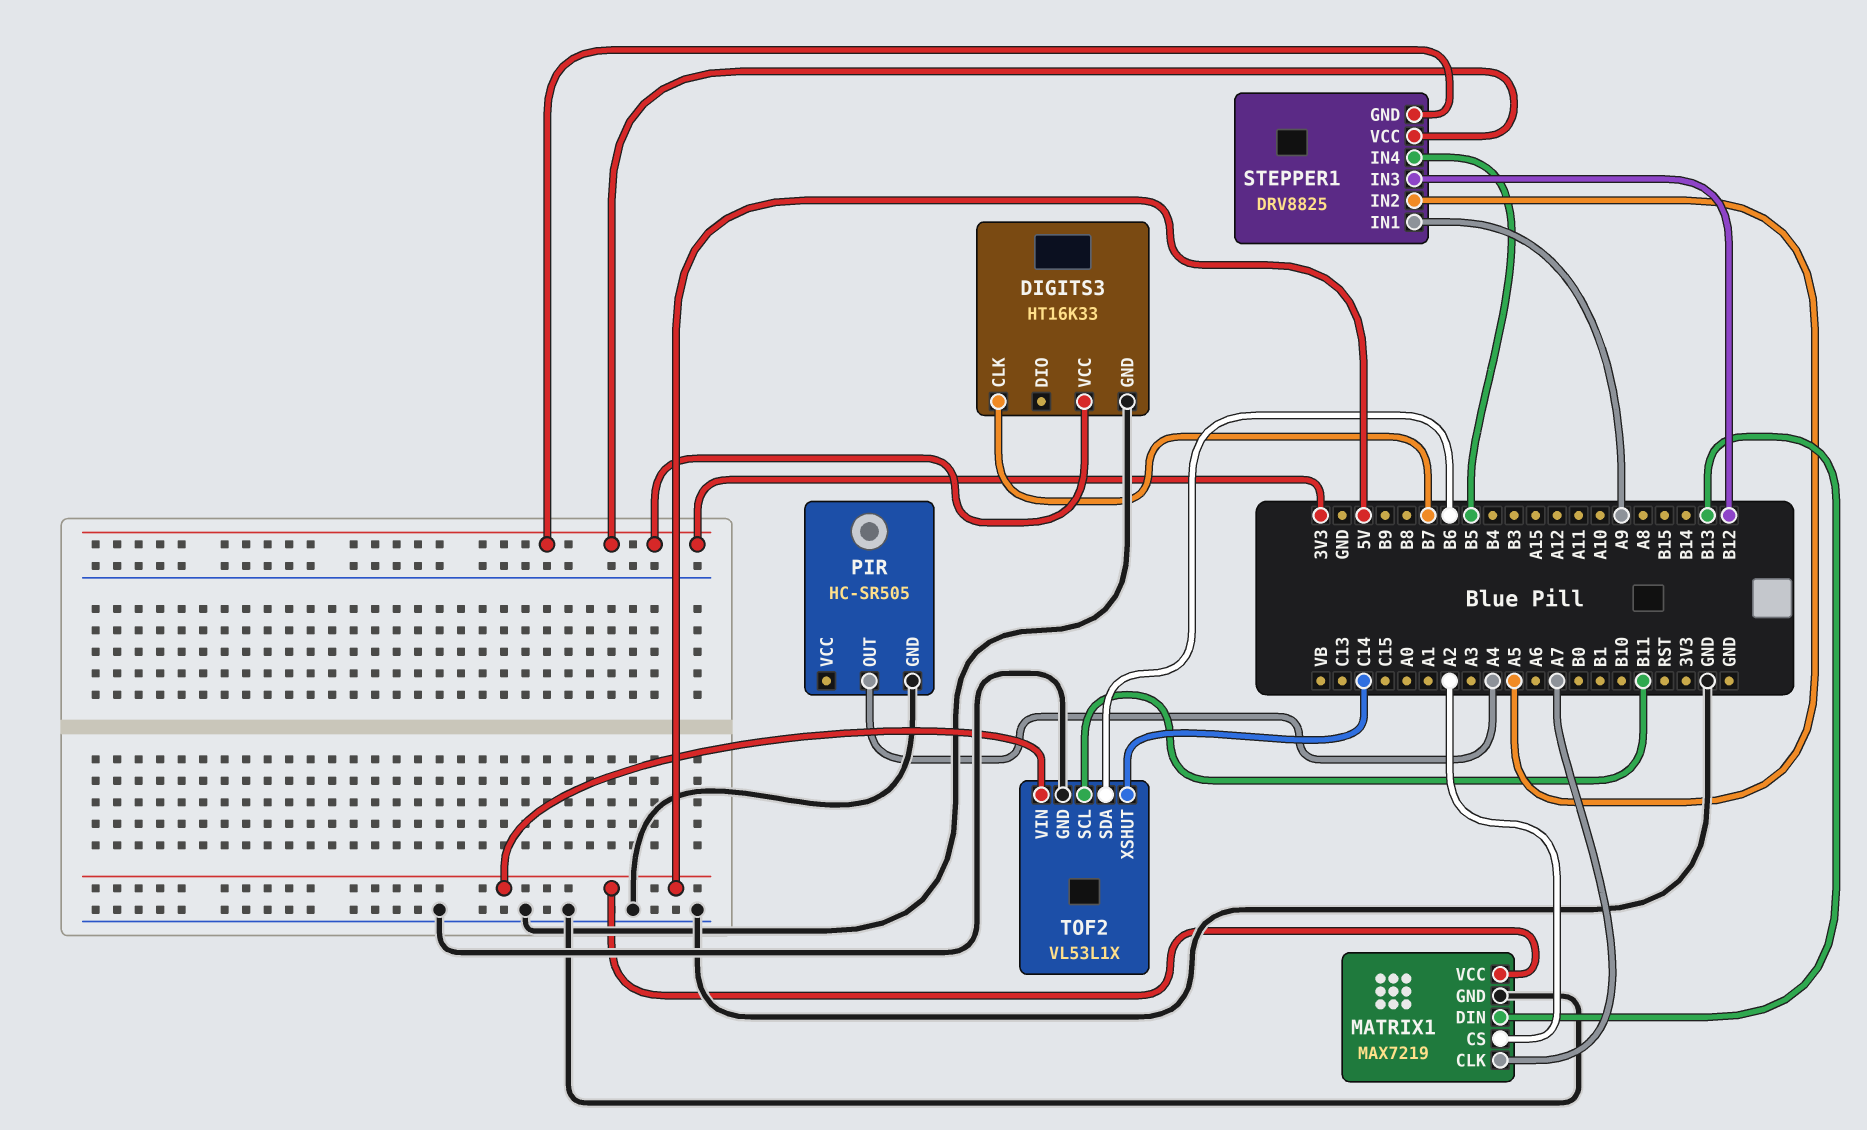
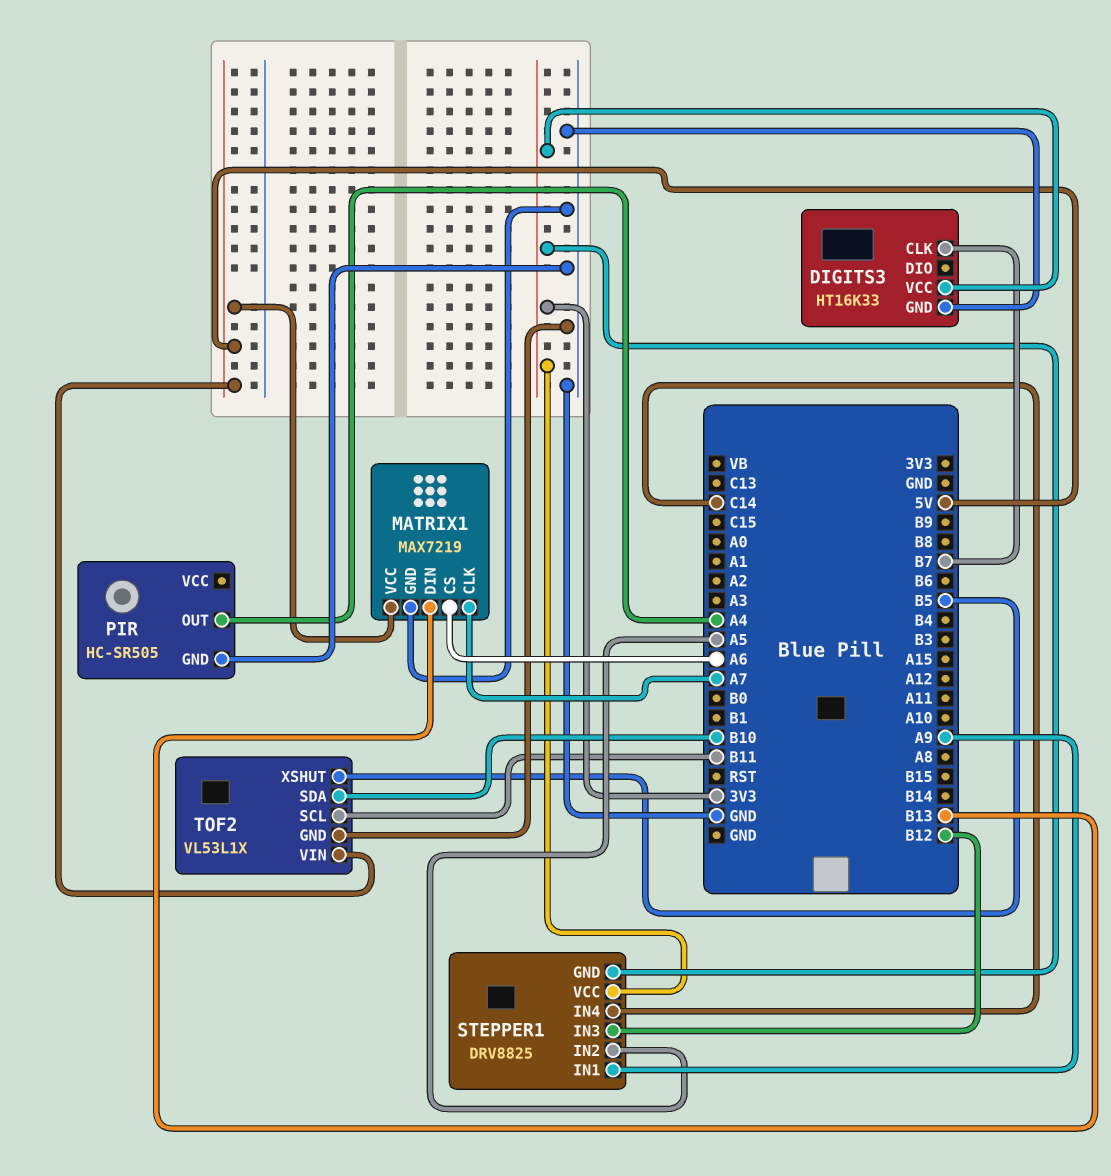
MATRIX1 pin CS: A2 -> A6
STEPPER1 pin IN4: B5 -> C14
TOF2 pin SDA: B6 -> B10
TOF2 pin XSHUT: C14 -> B5

